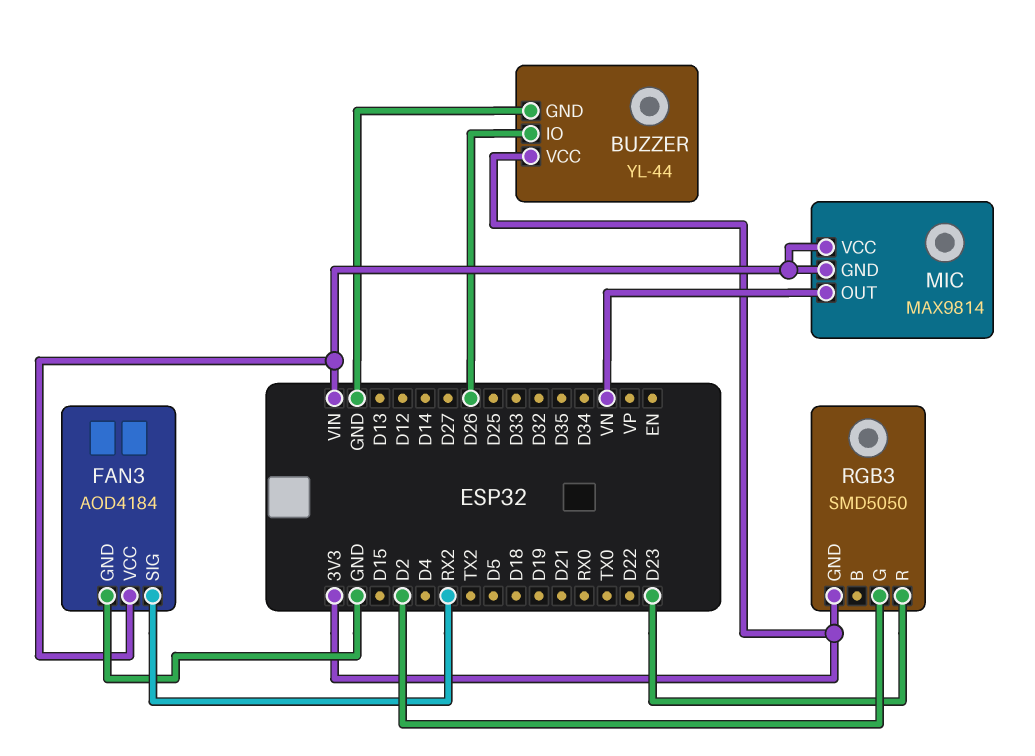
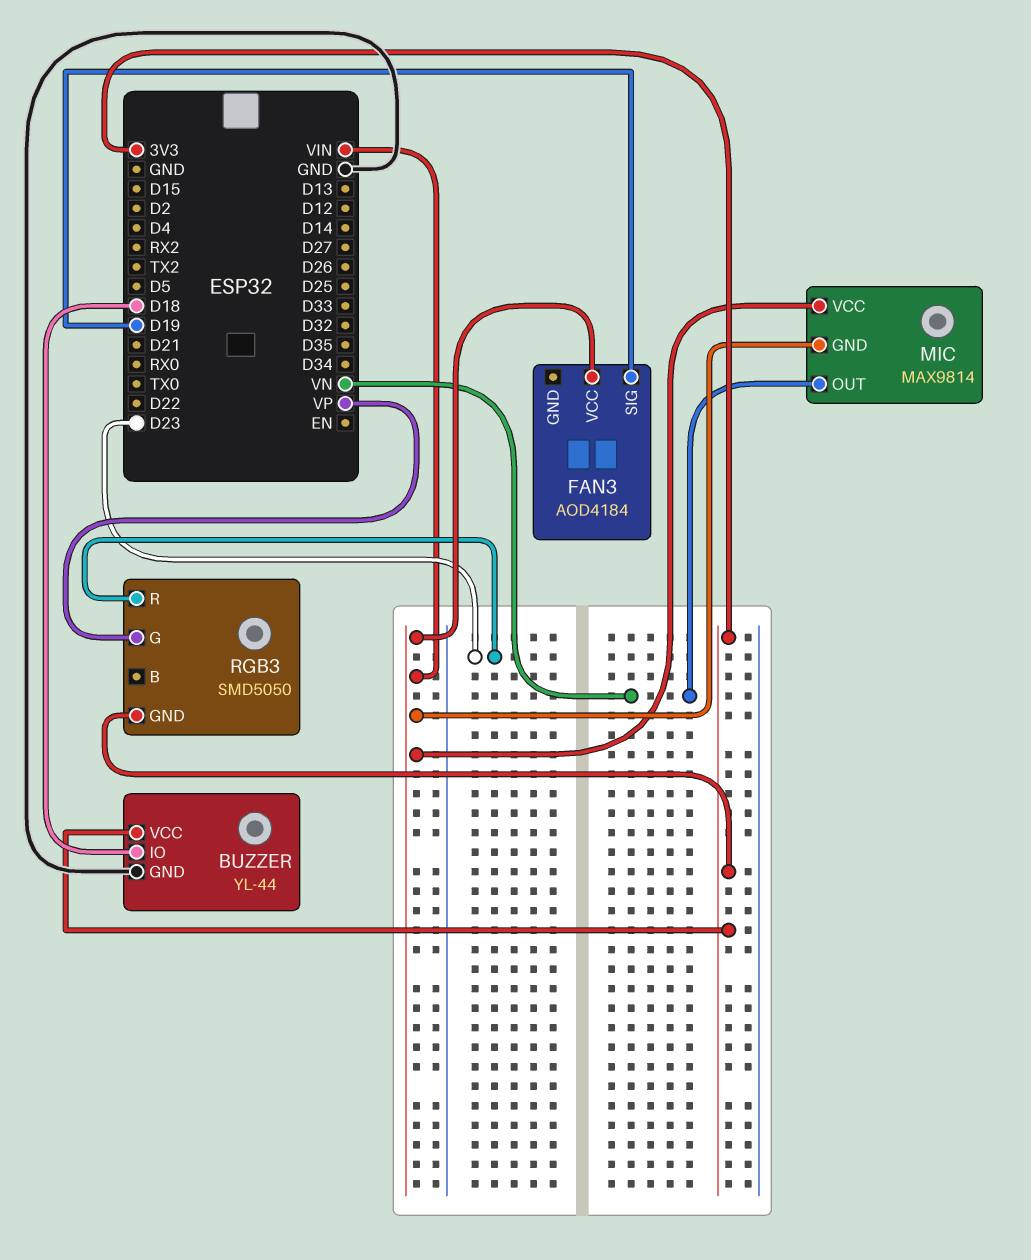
BUZZER pin IO: D26 -> D18
FAN3 pin GND: GND -> none
FAN3 pin SIG: RX2 -> D19
RGB3 pin G: D2 -> VP

